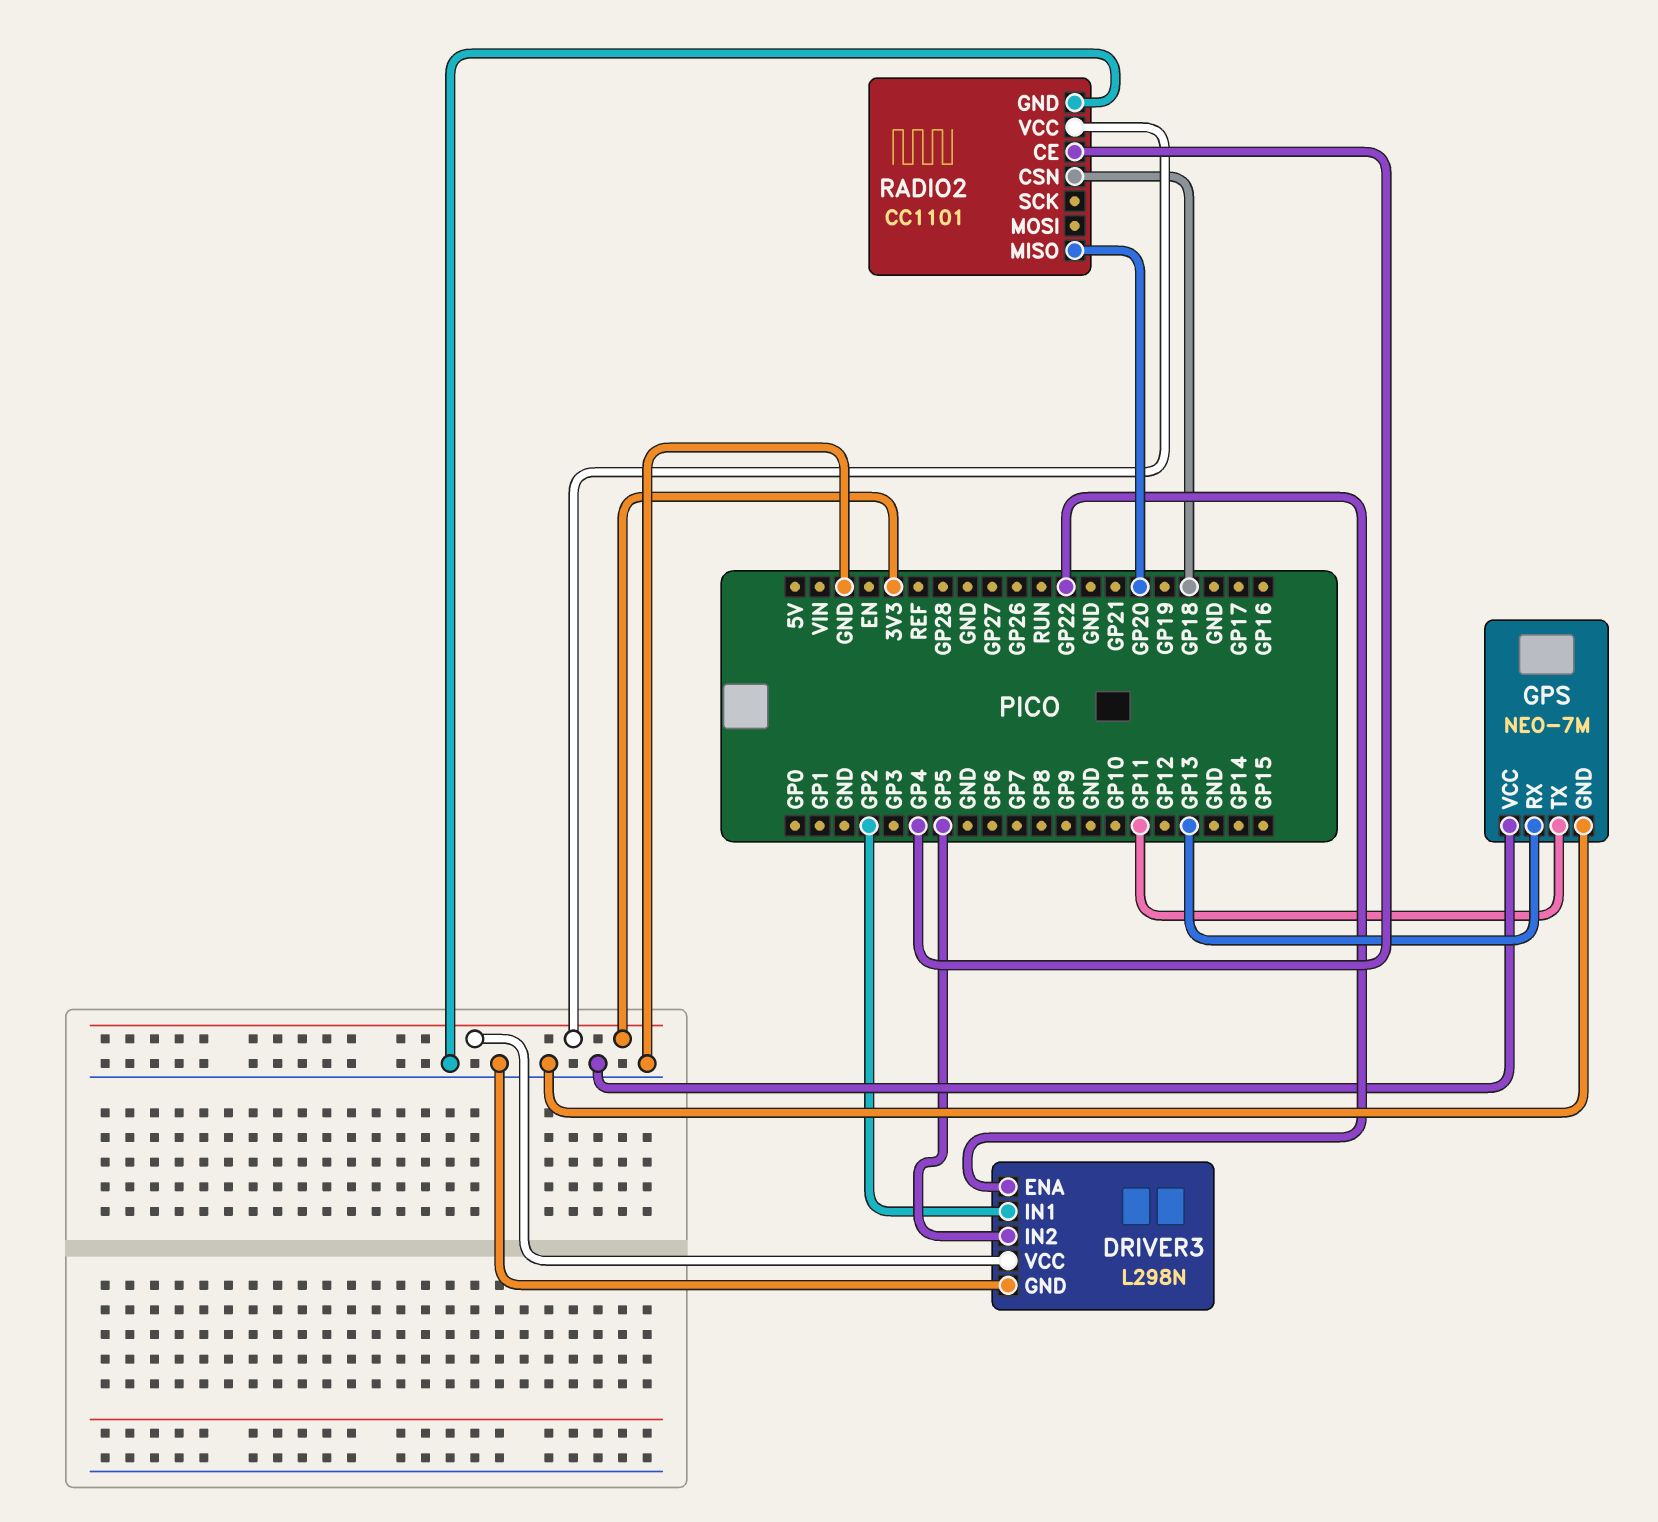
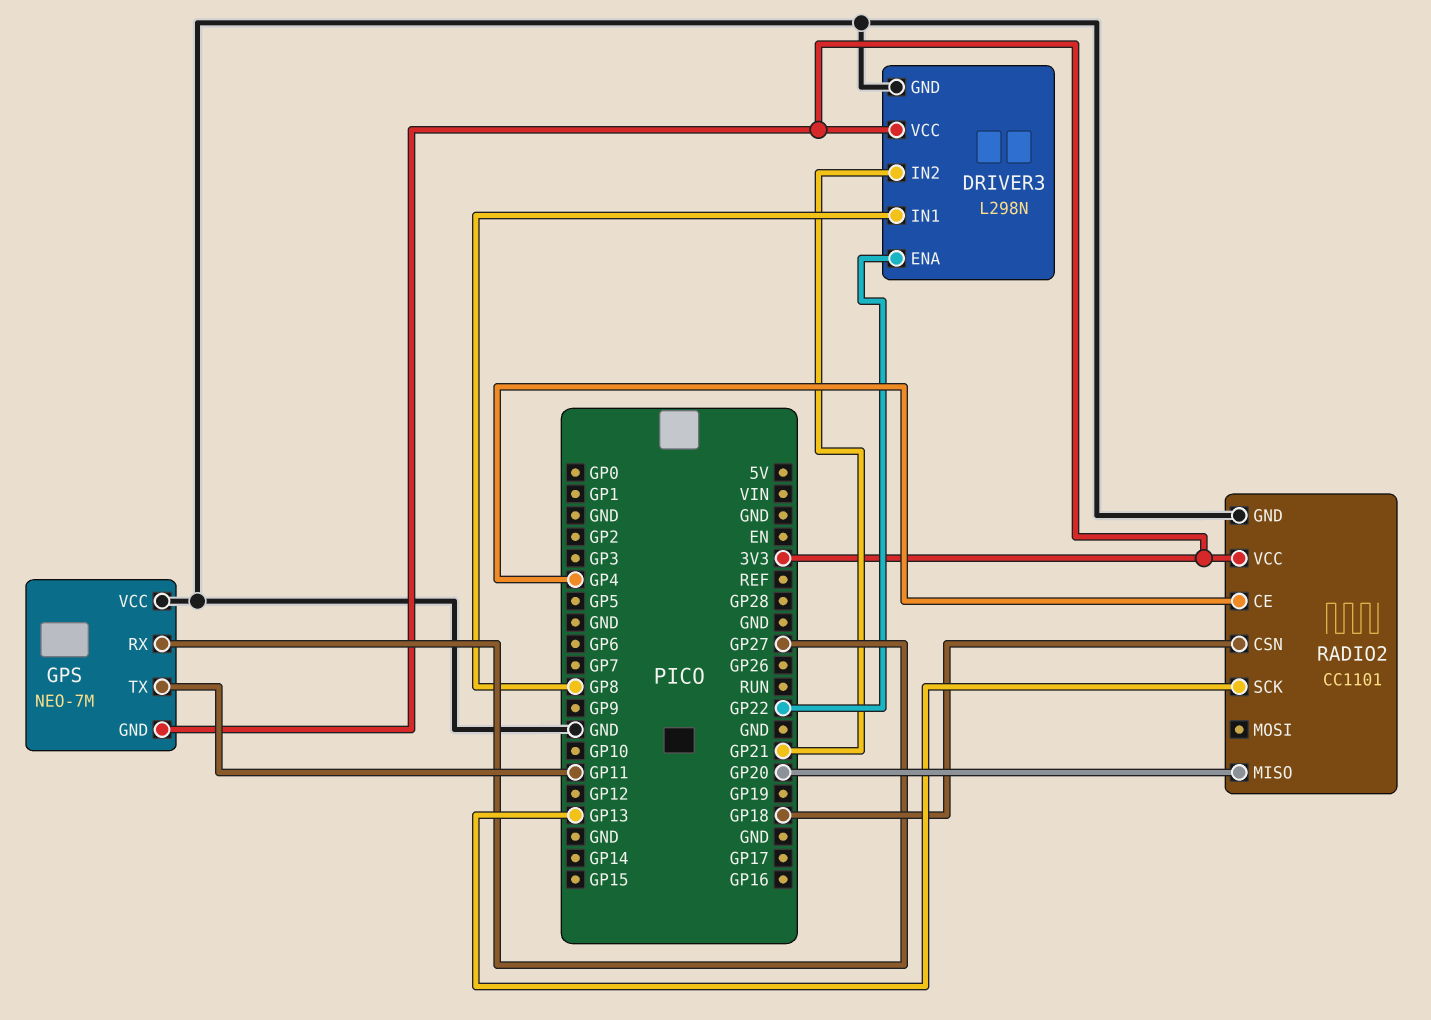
DRIVER3 pin IN1: GP2 -> GP8
DRIVER3 pin IN2: GP5 -> GP21
GPS pin GND: GND -> 3V3
GPS pin RX: GP13 -> GP27
RADIO2 pin SCK: none -> GP13

